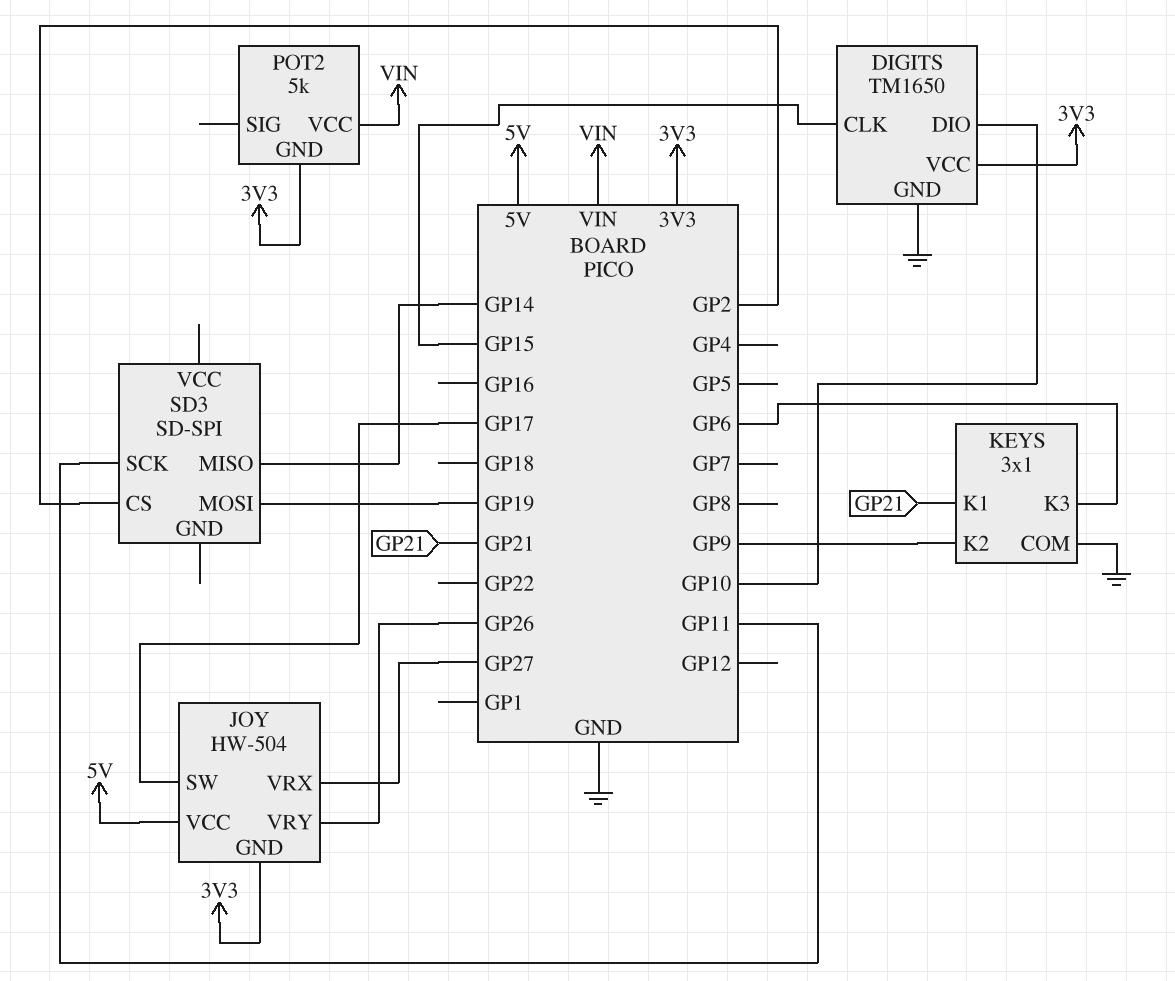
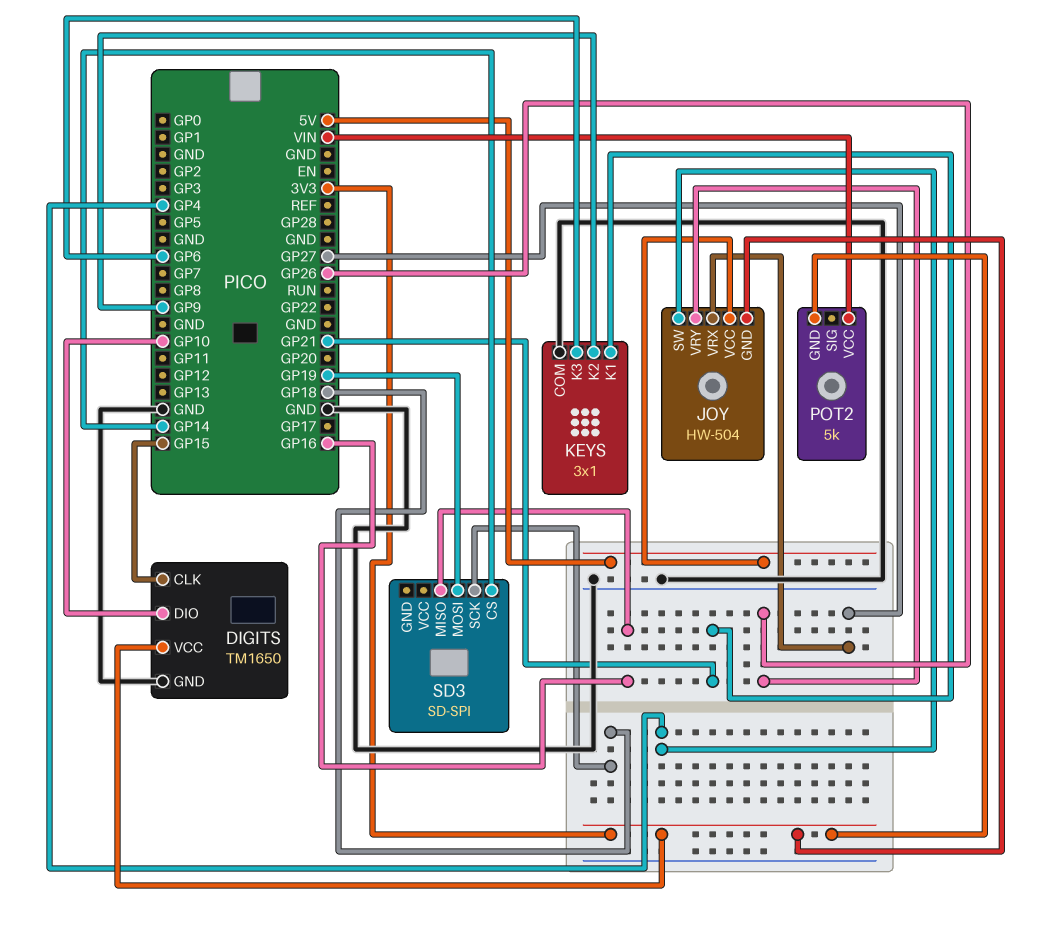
JOY pin SW: GP17 -> GP4
SD3 pin CS: GP2 -> GP14
SD3 pin MISO: GP14 -> GP16
SD3 pin SCK: GP11 -> GP18

